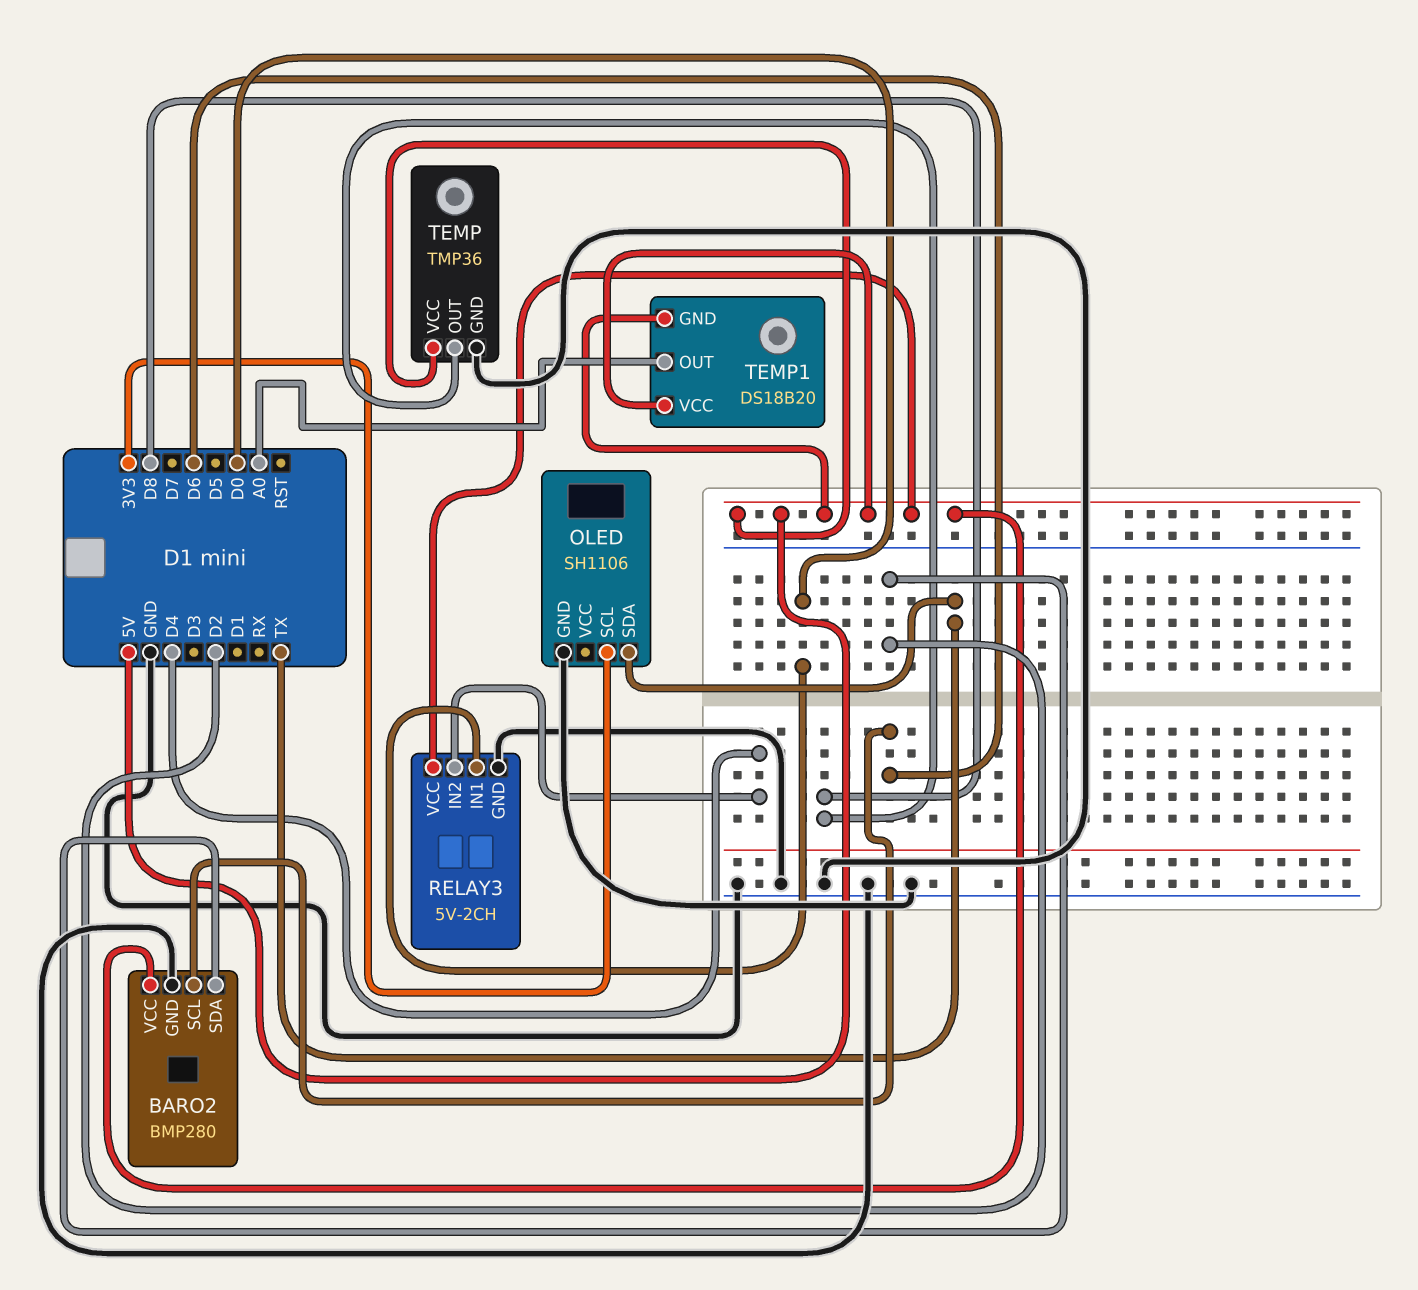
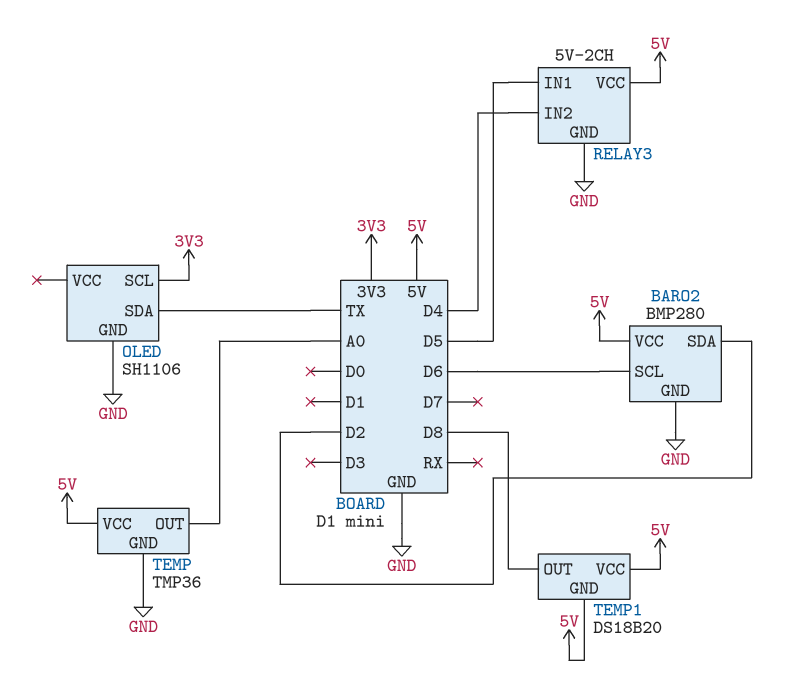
RELAY3 pin IN1: D0 -> D5
TEMP pin OUT: D8 -> A0
TEMP1 pin OUT: A0 -> D8

